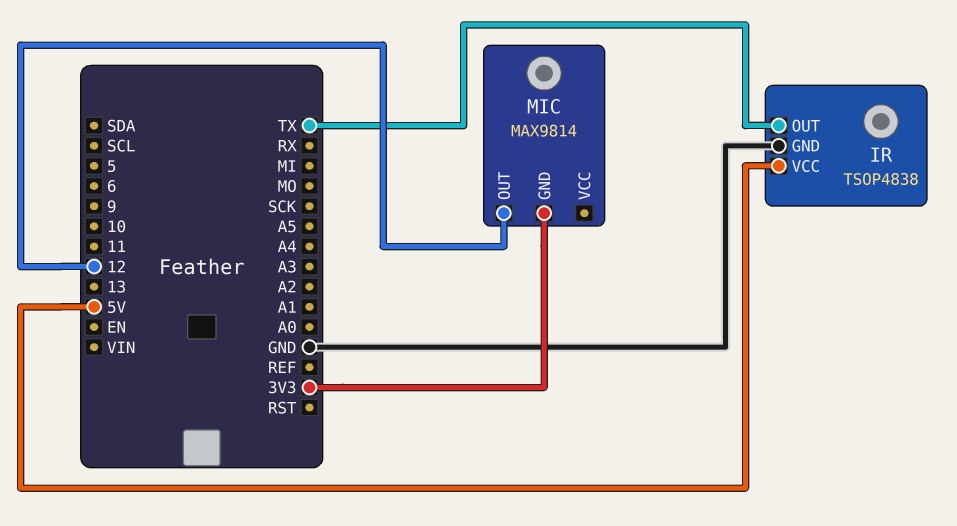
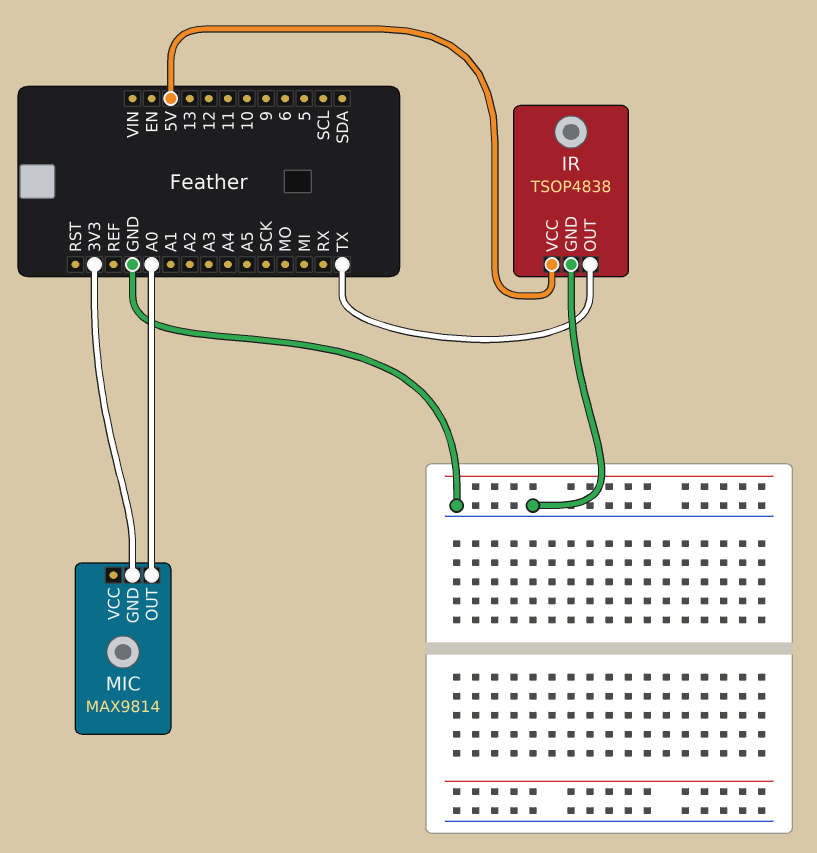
MIC pin OUT: 12 -> A0

